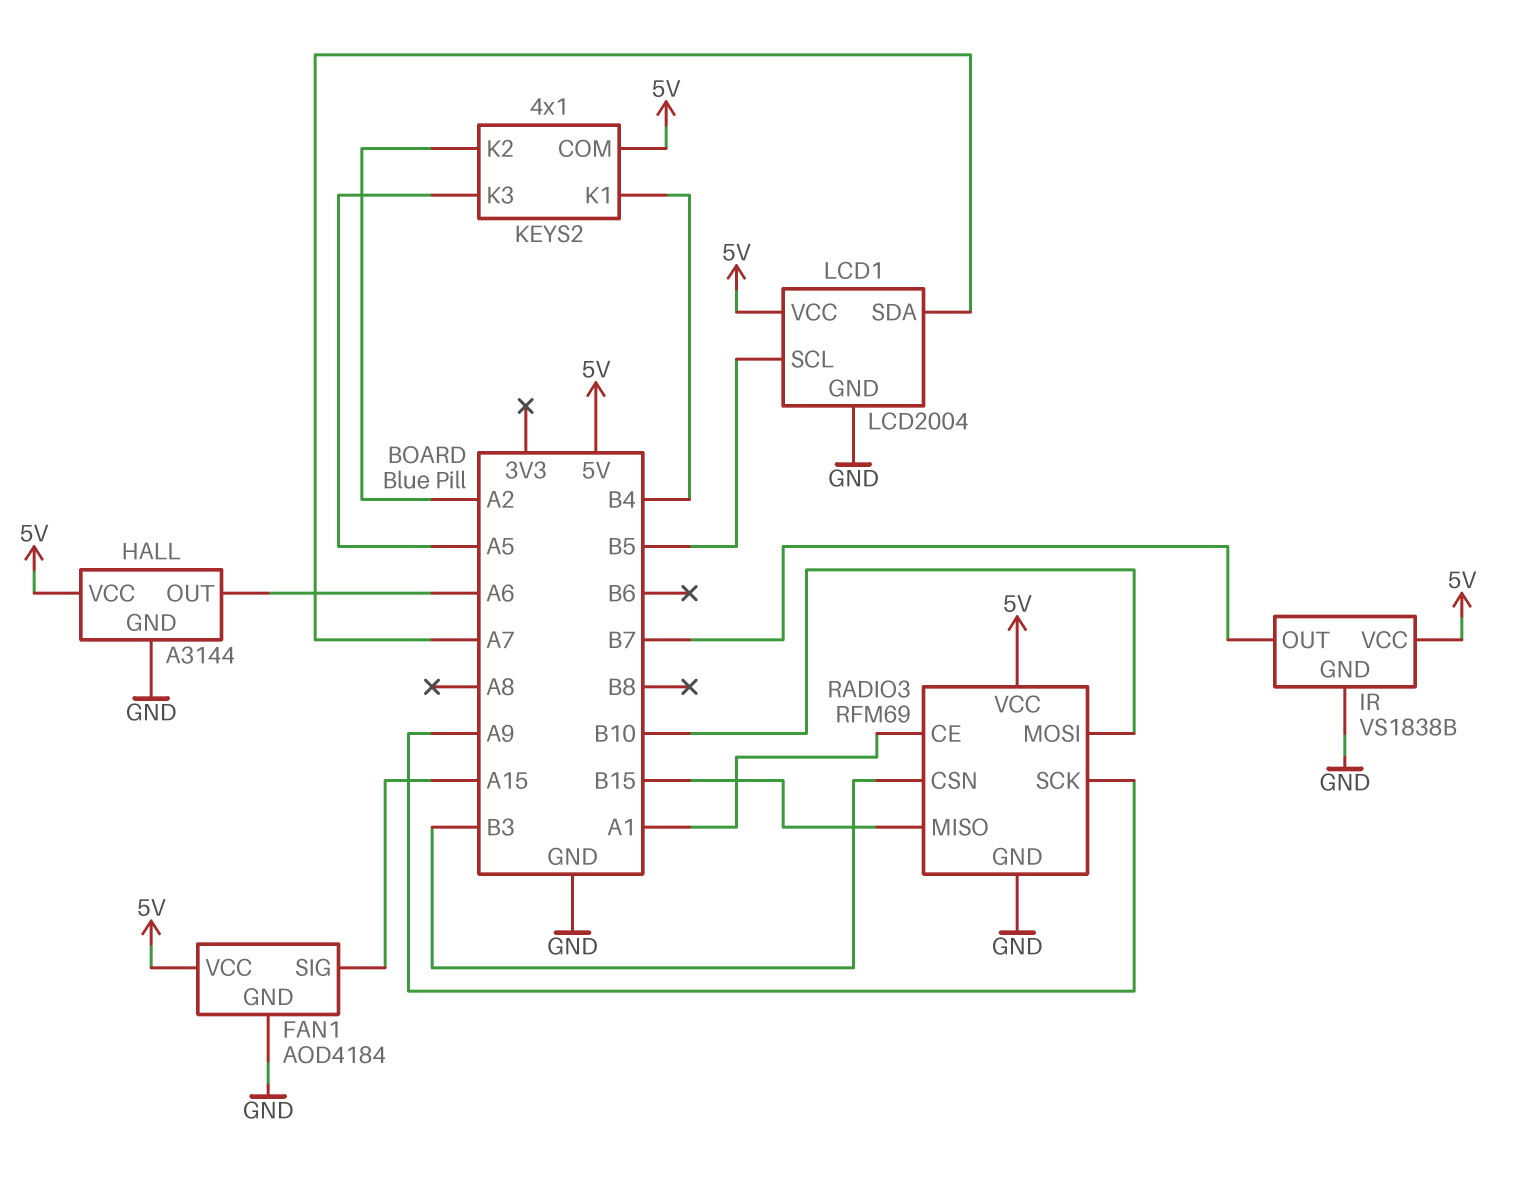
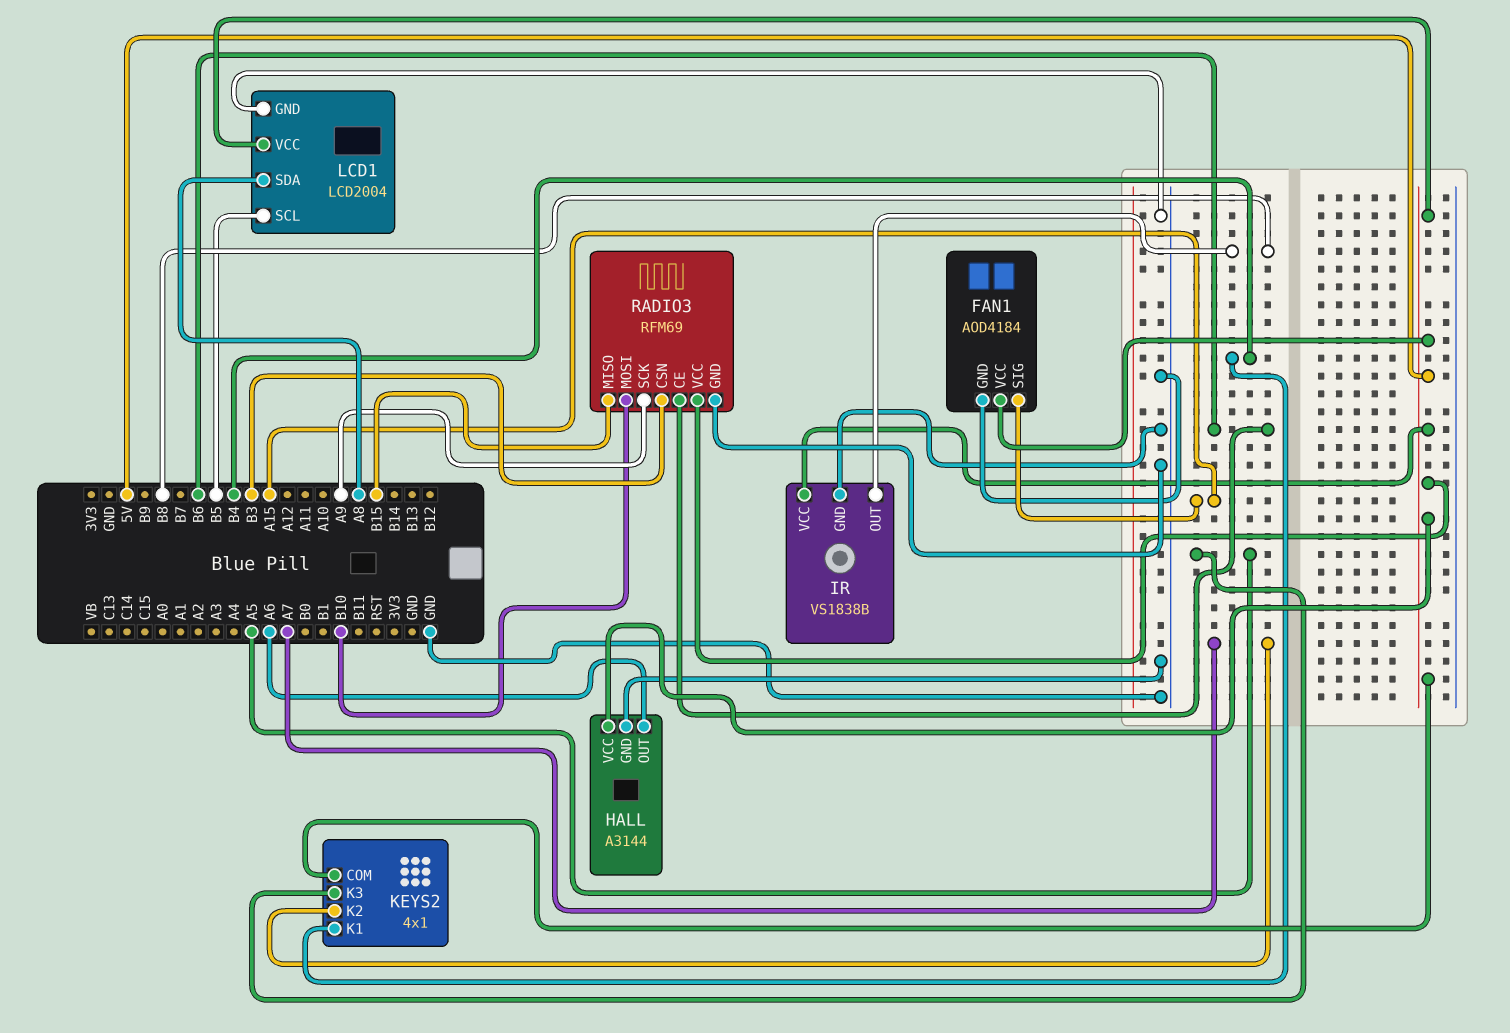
IR pin OUT: B7 -> B8
KEYS2 pin K2: A2 -> A7
LCD1 pin SDA: A7 -> A8
RADIO3 pin CE: A1 -> B6

